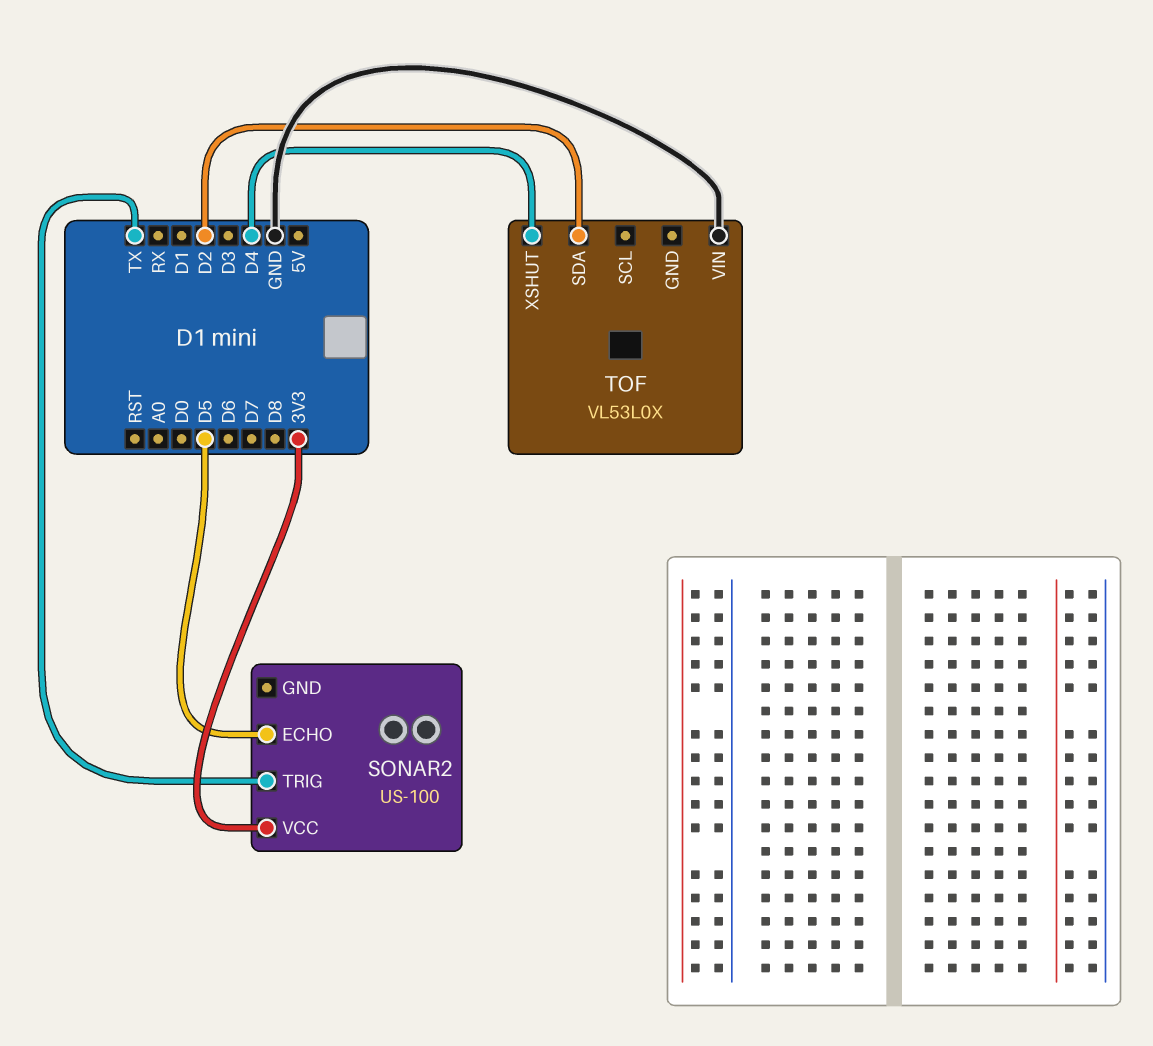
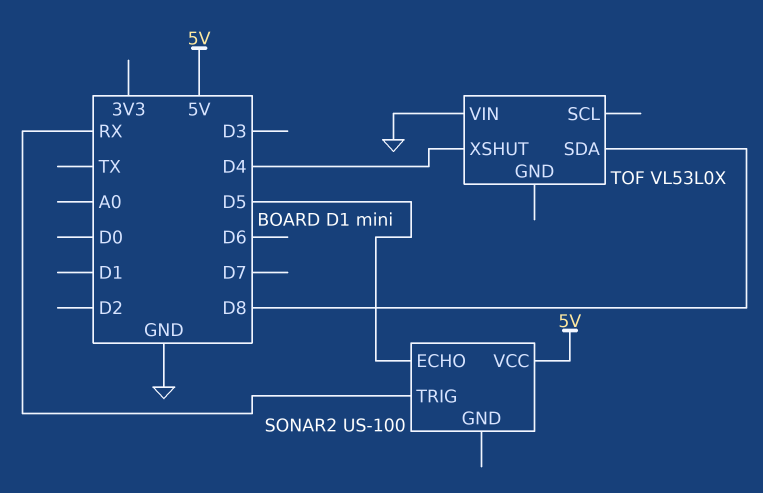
SONAR2 pin TRIG: TX -> RX
SONAR2 pin VCC: 3V3 -> 5V
TOF pin SDA: D2 -> D8

